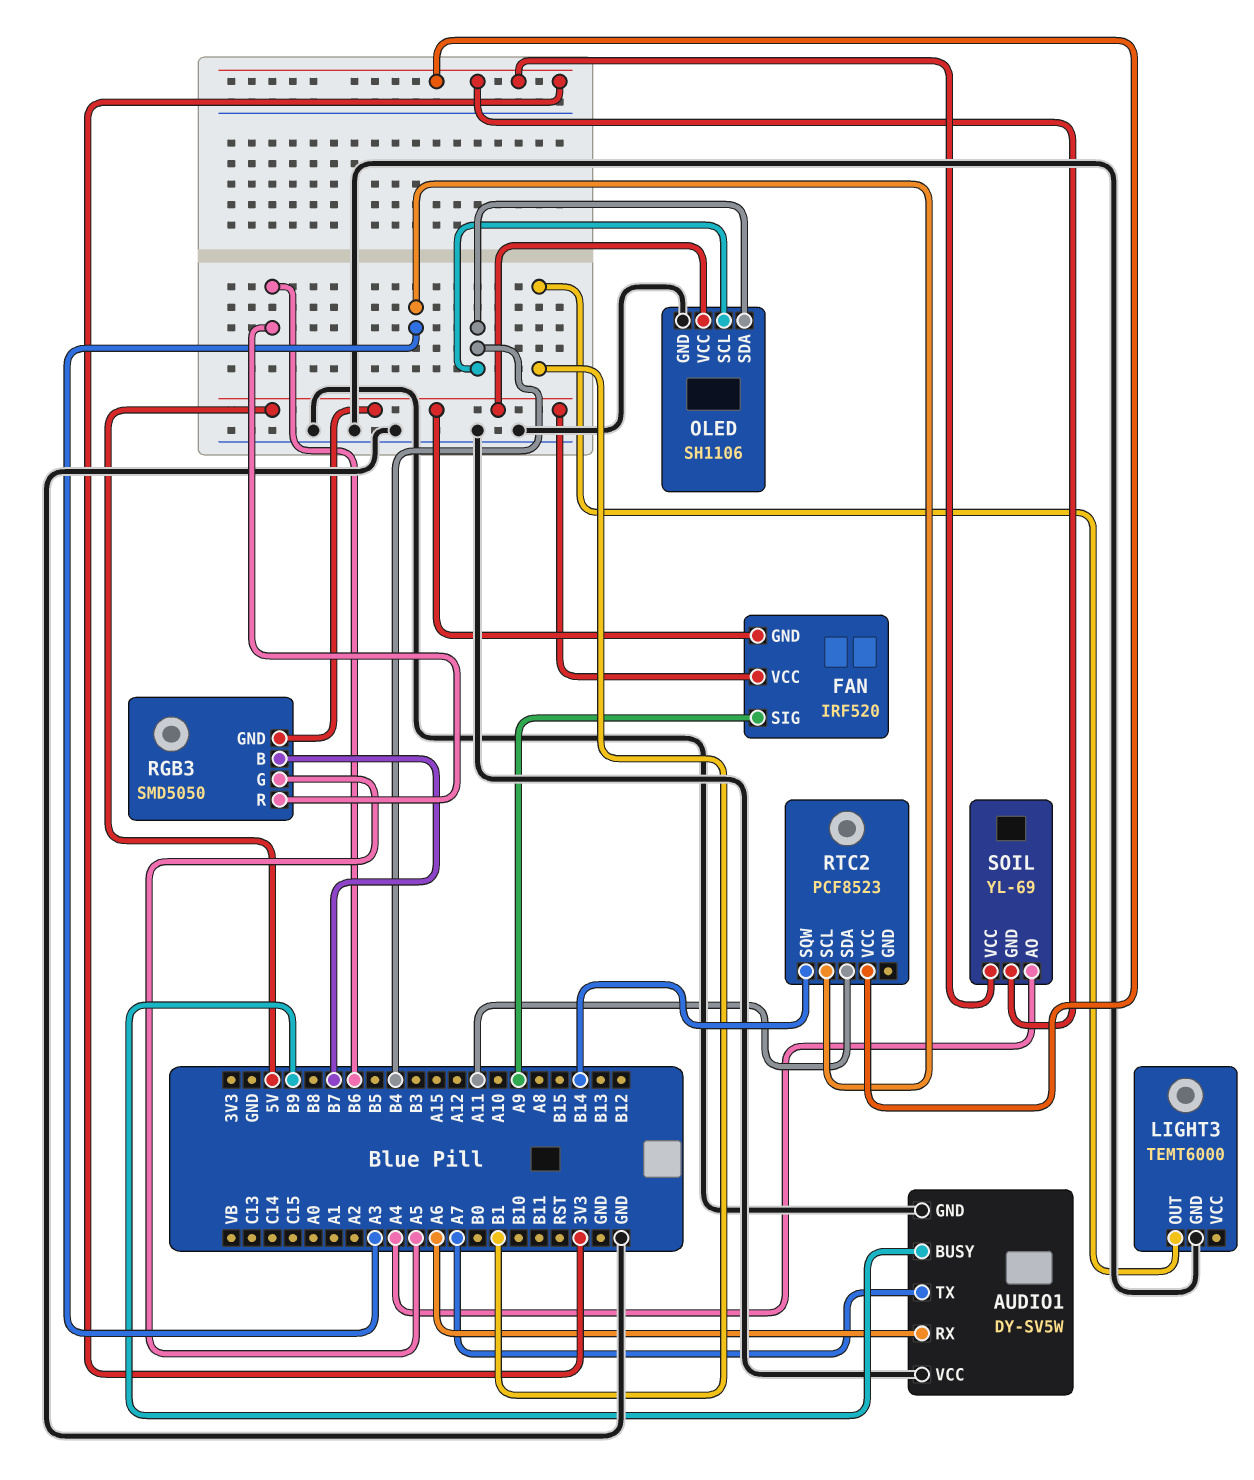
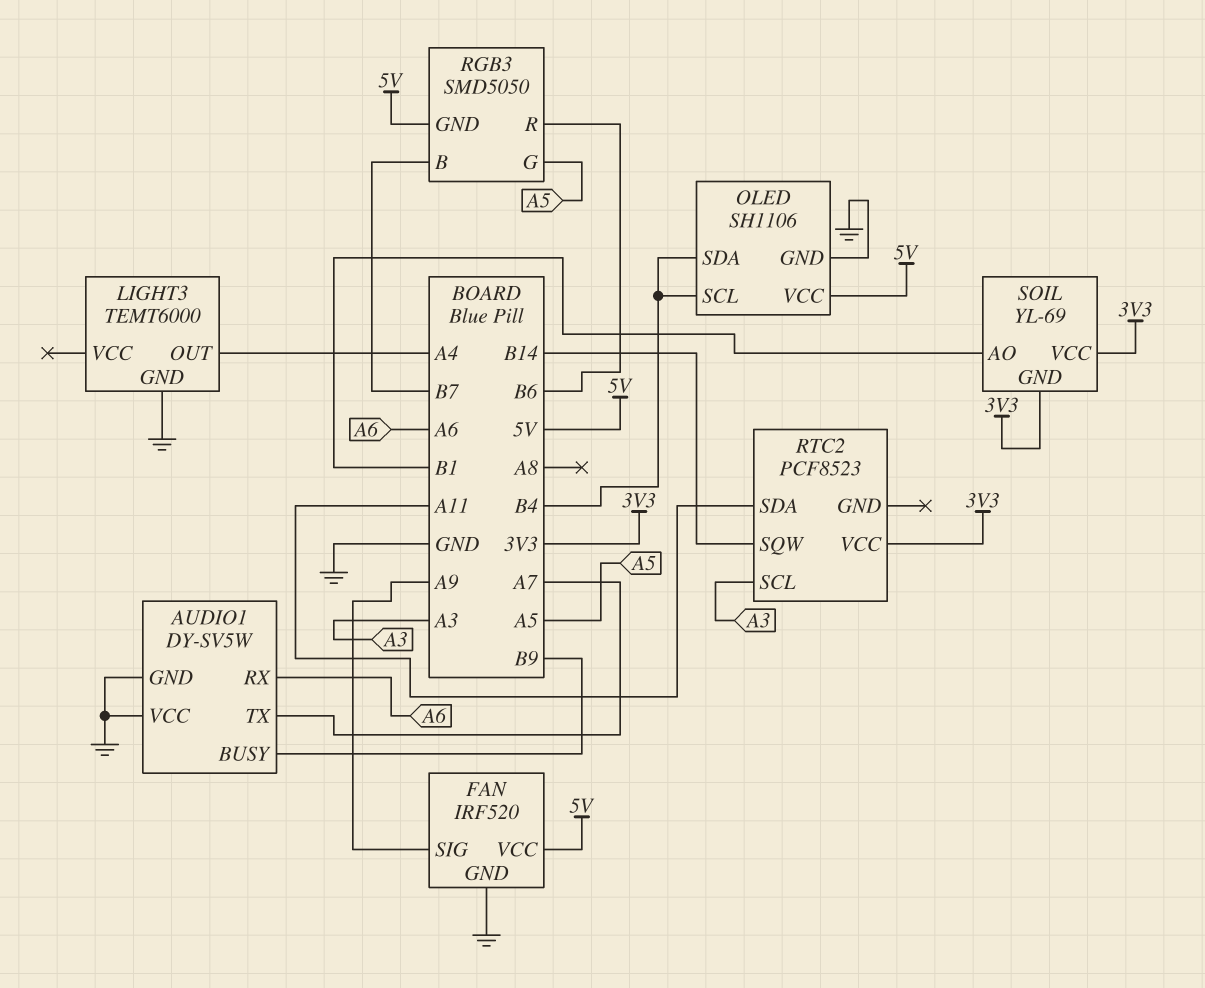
FAN pin GND: 5V -> GND
LIGHT3 pin OUT: B1 -> A4
SOIL pin AO: A4 -> B1

